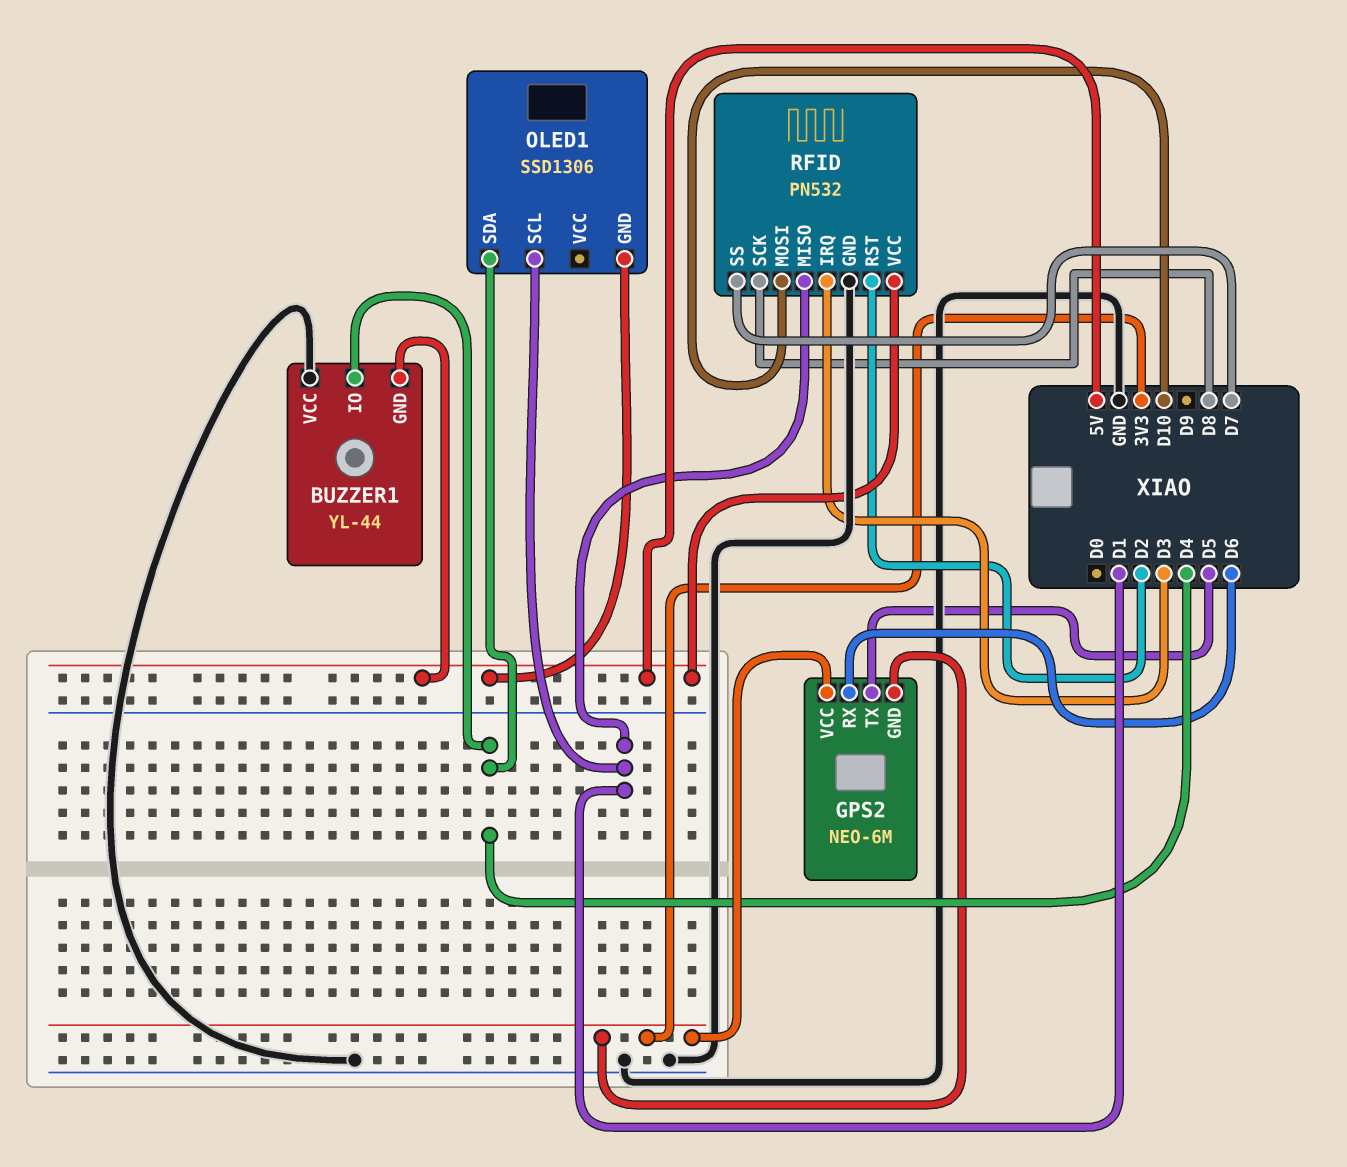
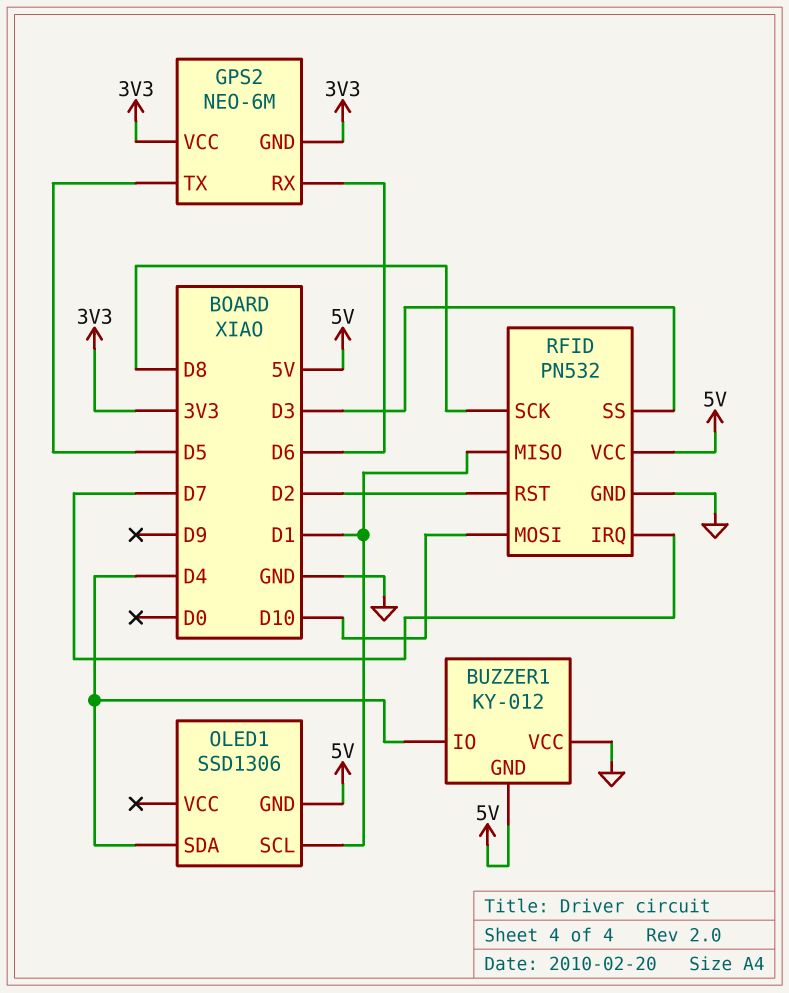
BUZZER1: YL-44 -> KY-012
RFID pin IRQ: D3 -> D7
RFID pin SS: D7 -> D3

